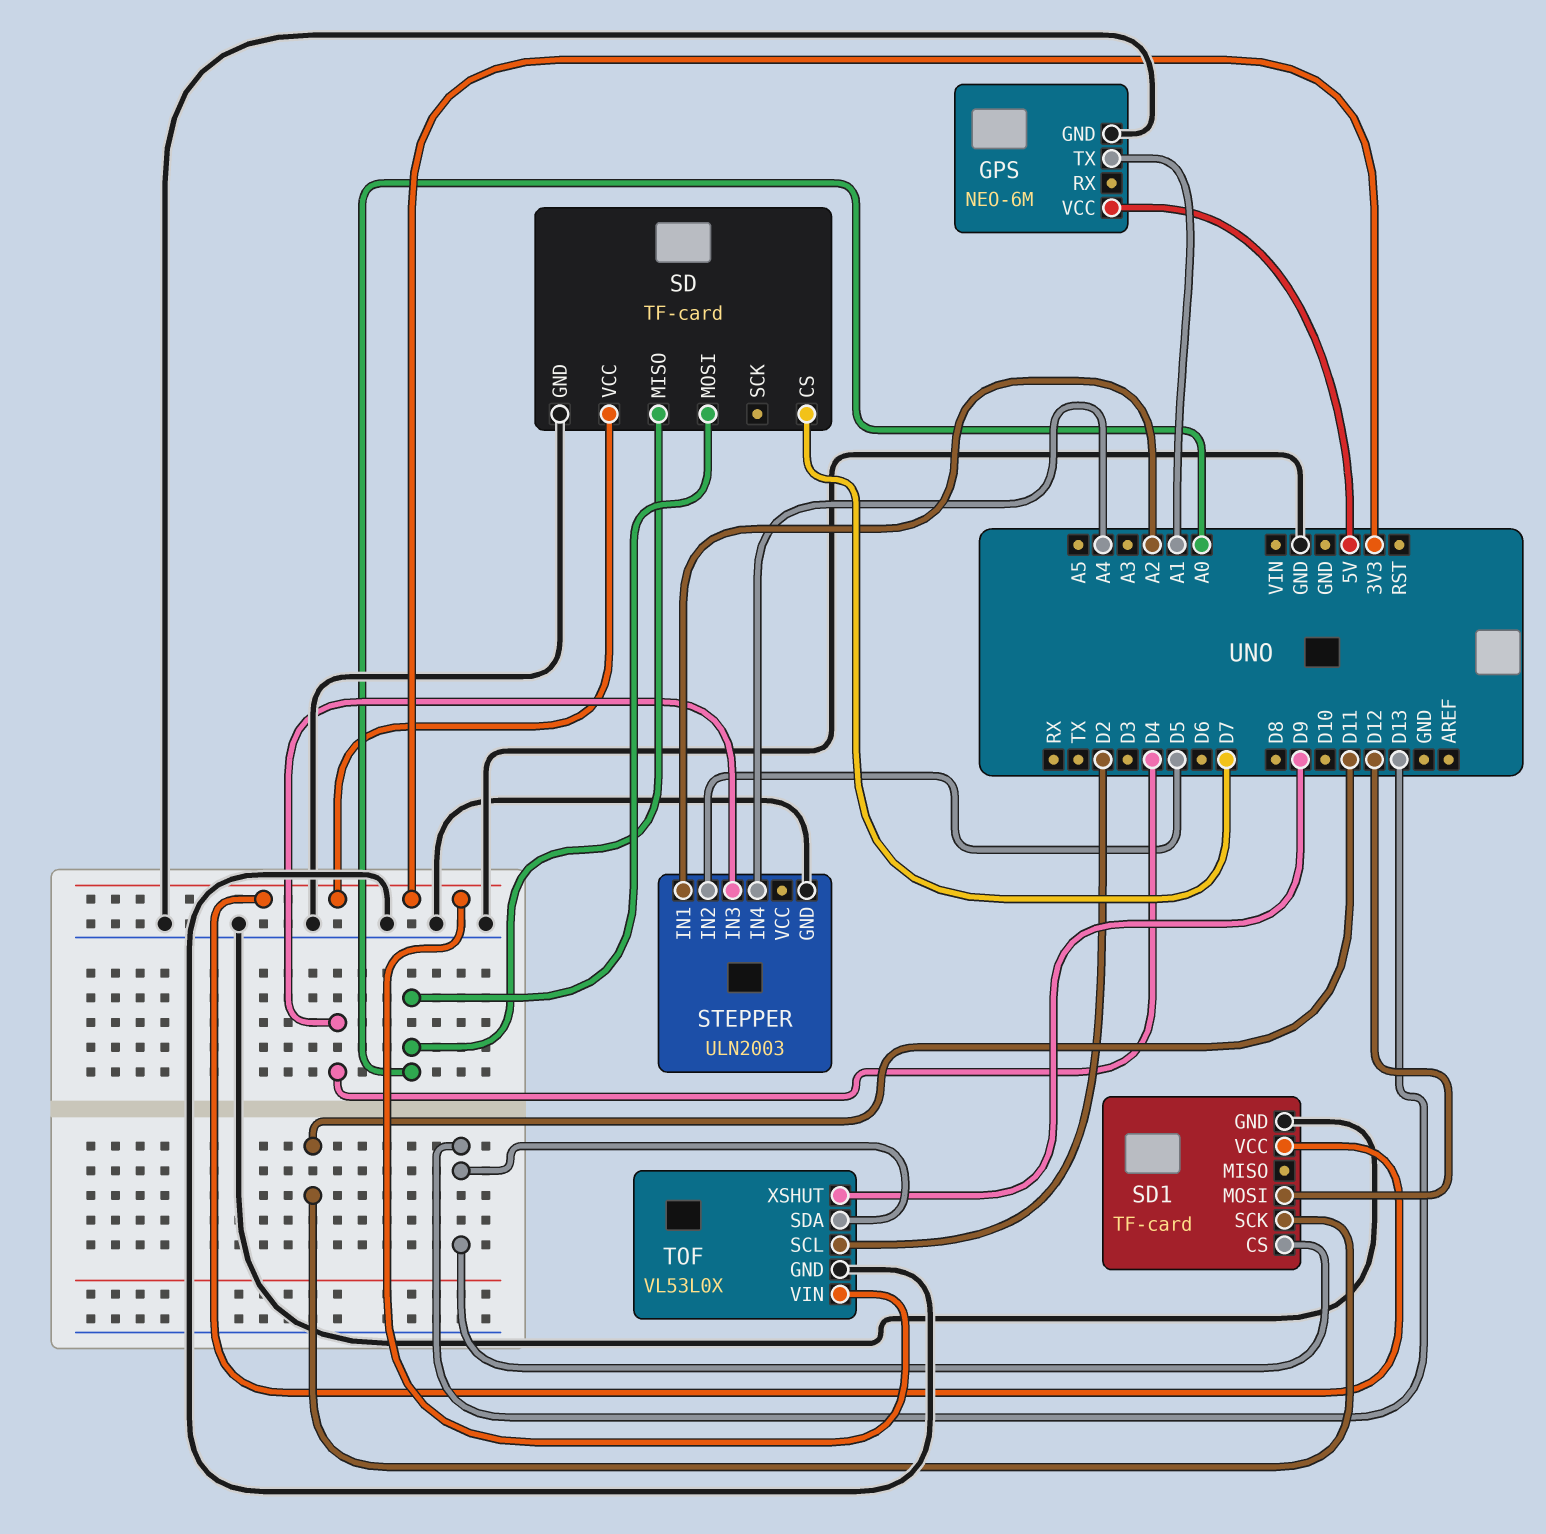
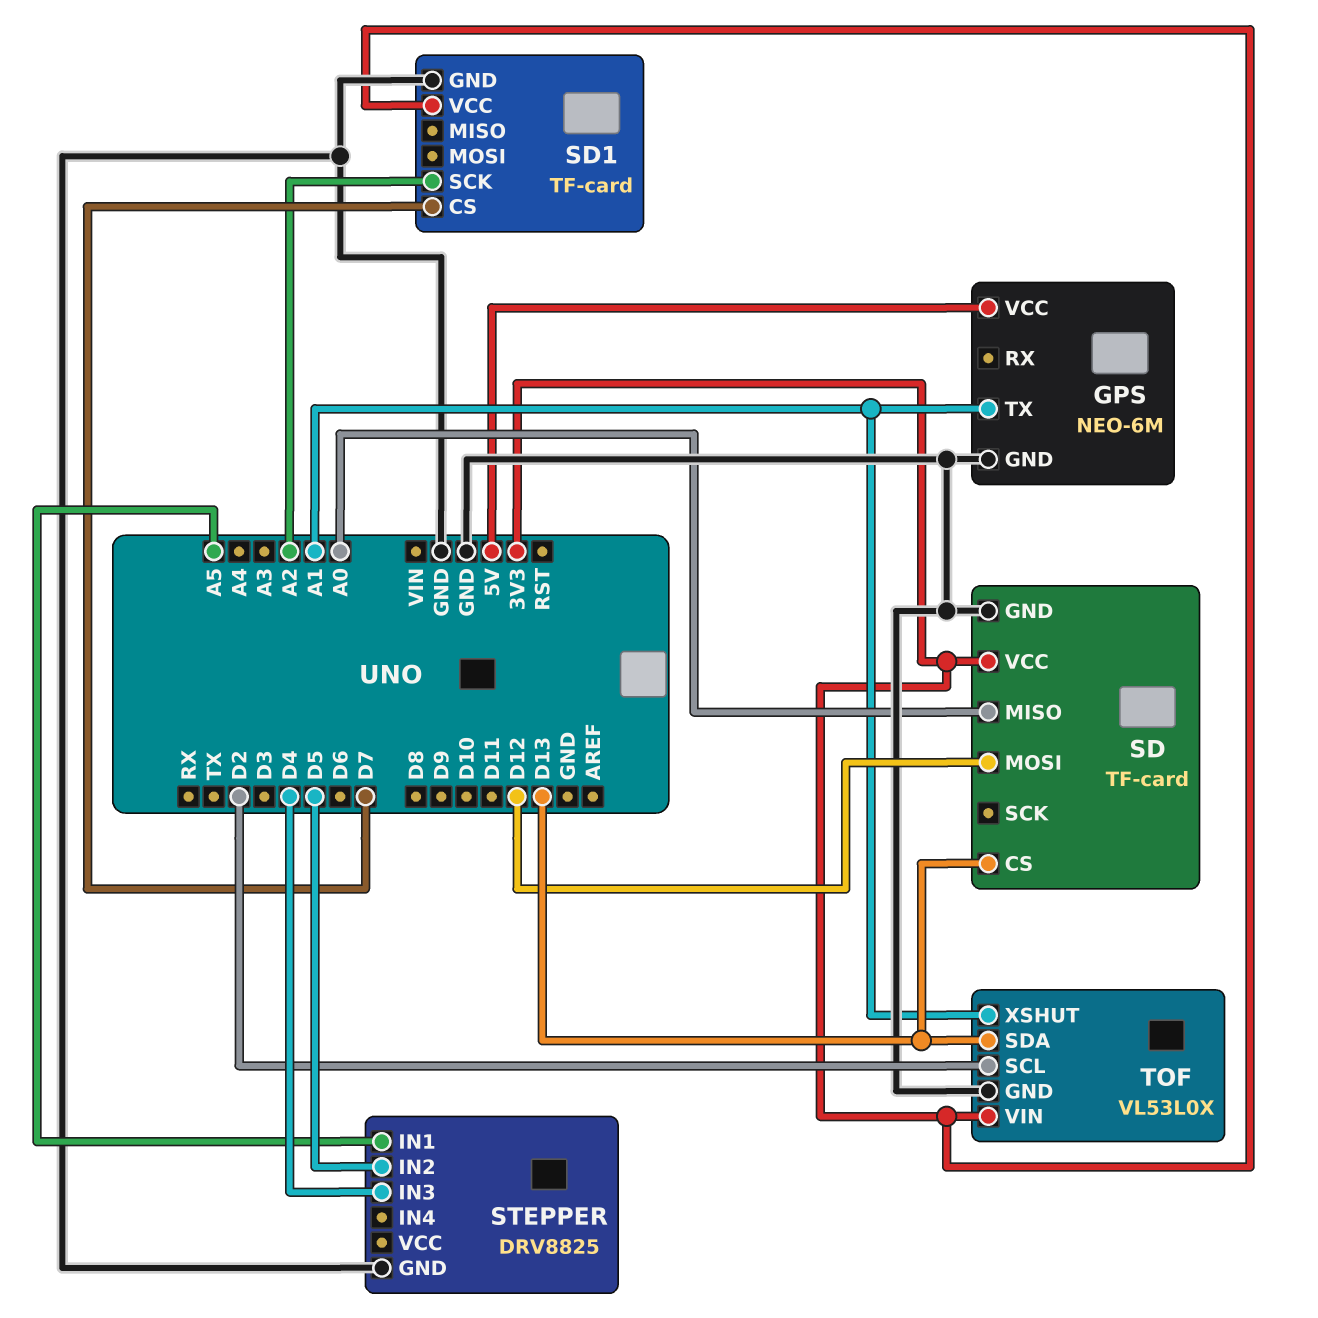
SD pin CS: D7 -> D13
SD pin MOSI: A0 -> D12
SD1 pin CS: D13 -> D7
SD1 pin MOSI: D12 -> none
SD1 pin SCK: D11 -> A2
STEPPER: ULN2003 -> DRV8825
STEPPER pin IN1: A2 -> A5
STEPPER pin IN4: A4 -> none
TOF pin XSHUT: D9 -> A1

